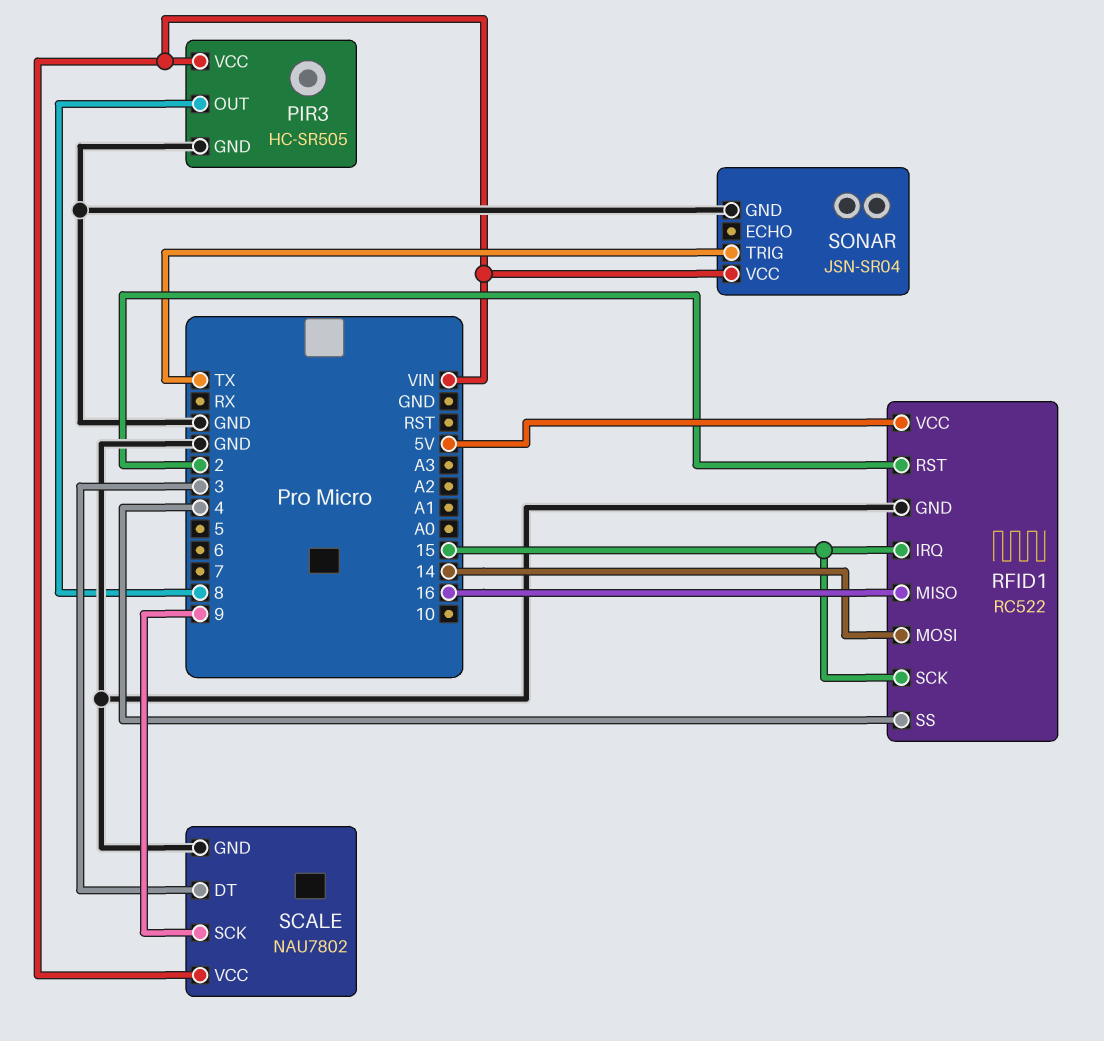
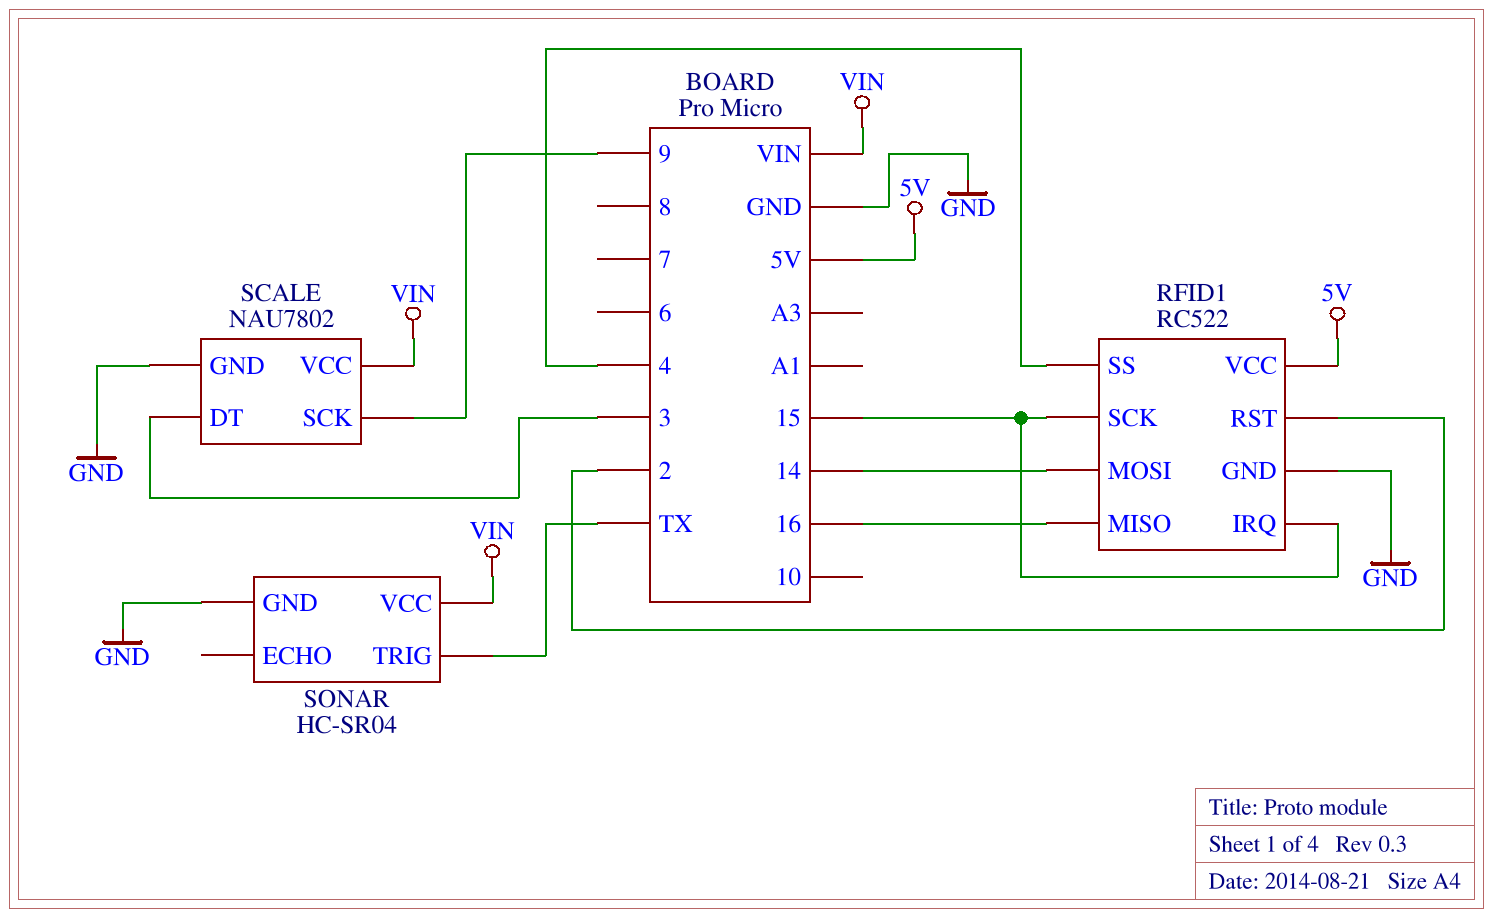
PIR3: HC-SR505 -> none
PIR3 pin GND: GND -> none
PIR3 pin OUT: 8 -> none
PIR3 pin VCC: VIN -> none
SONAR: JSN-SR04 -> HC-SR04

